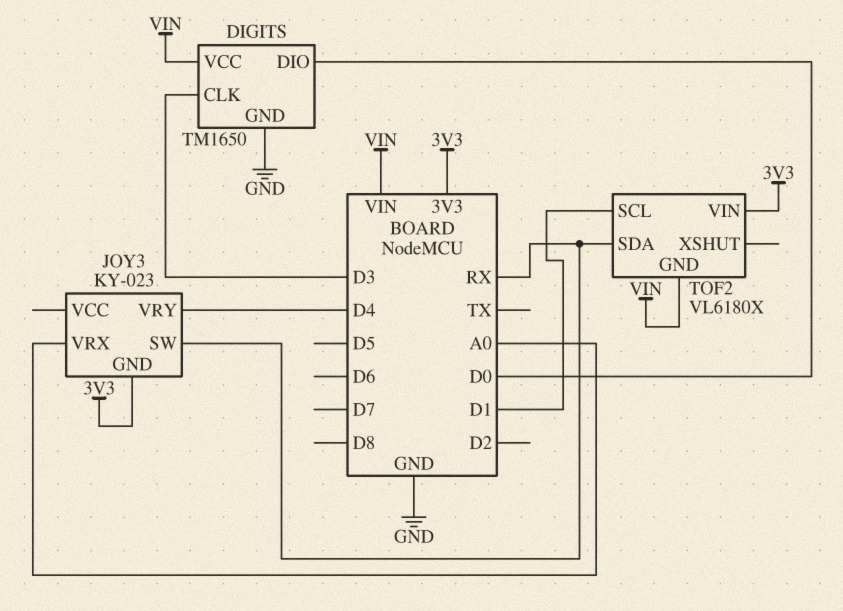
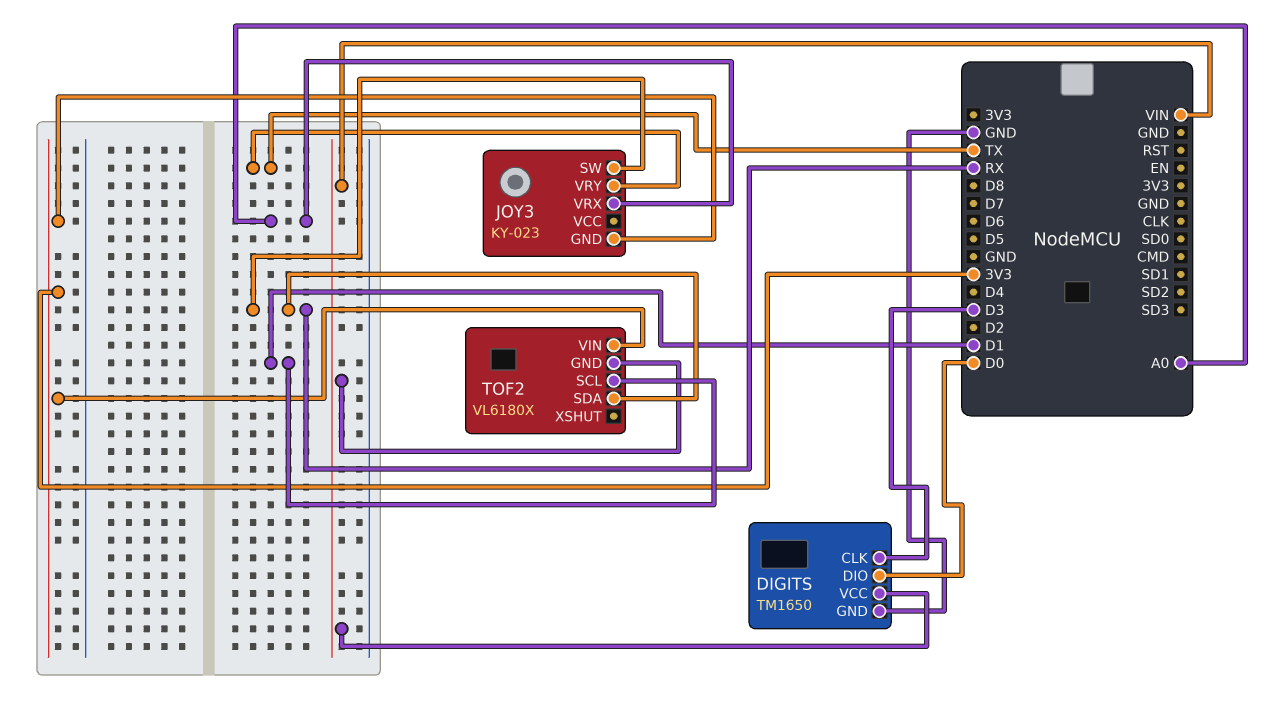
JOY3 pin VRY: D4 -> TX

